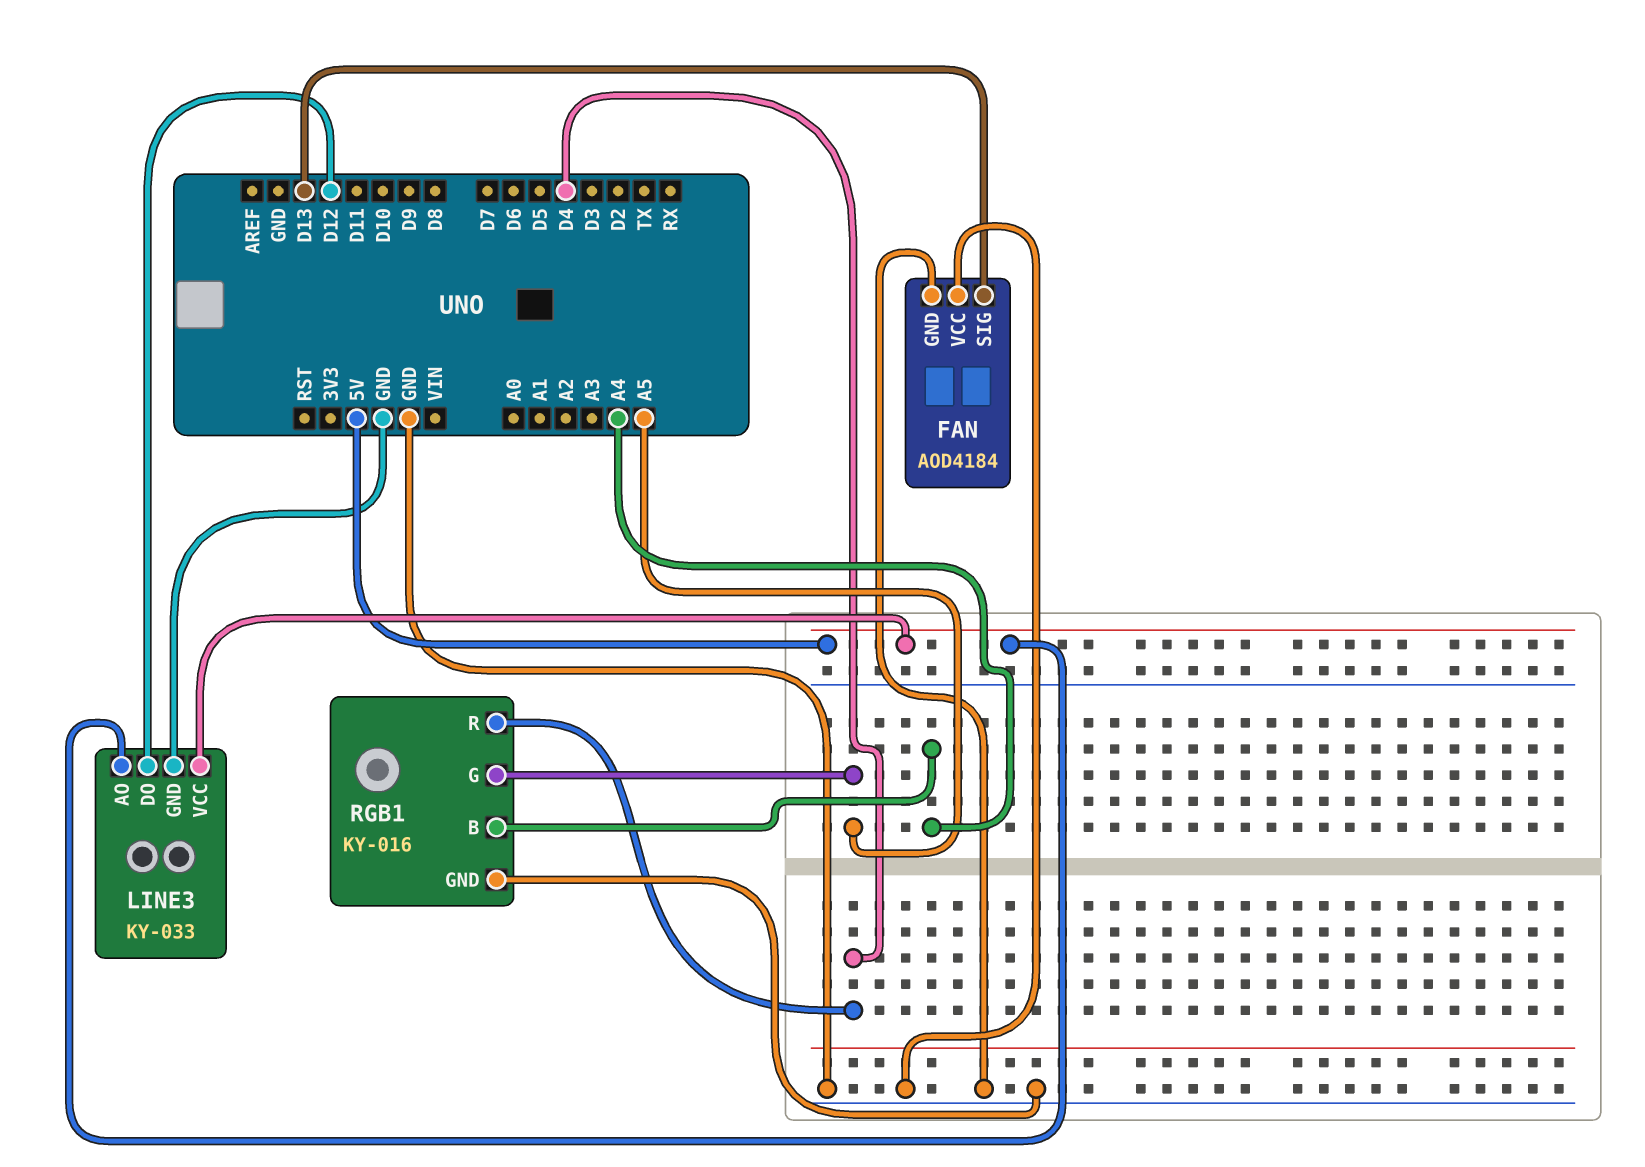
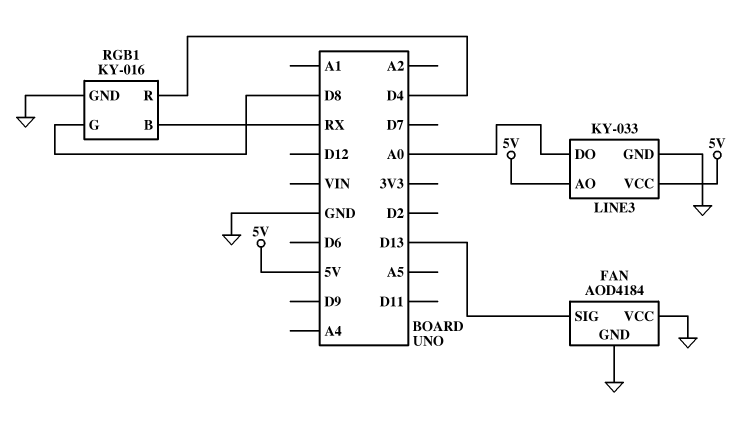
LINE3 pin DO: D12 -> A0
RGB1 pin B: A4 -> RX
RGB1 pin G: A5 -> D8

